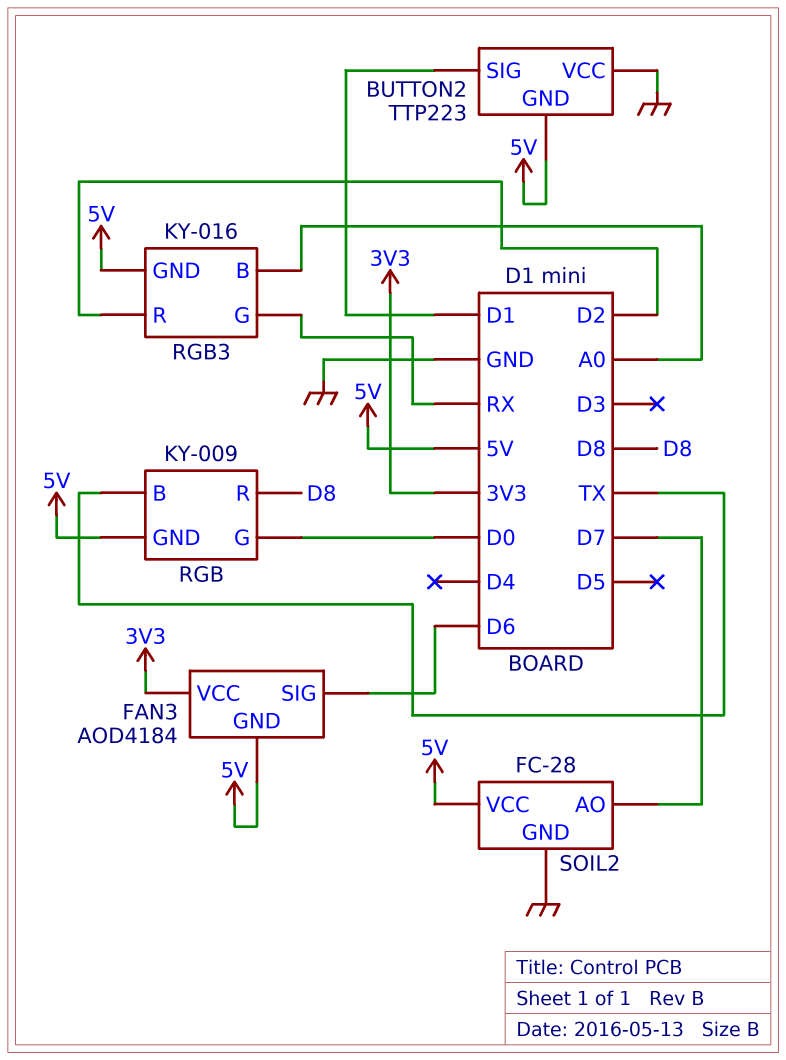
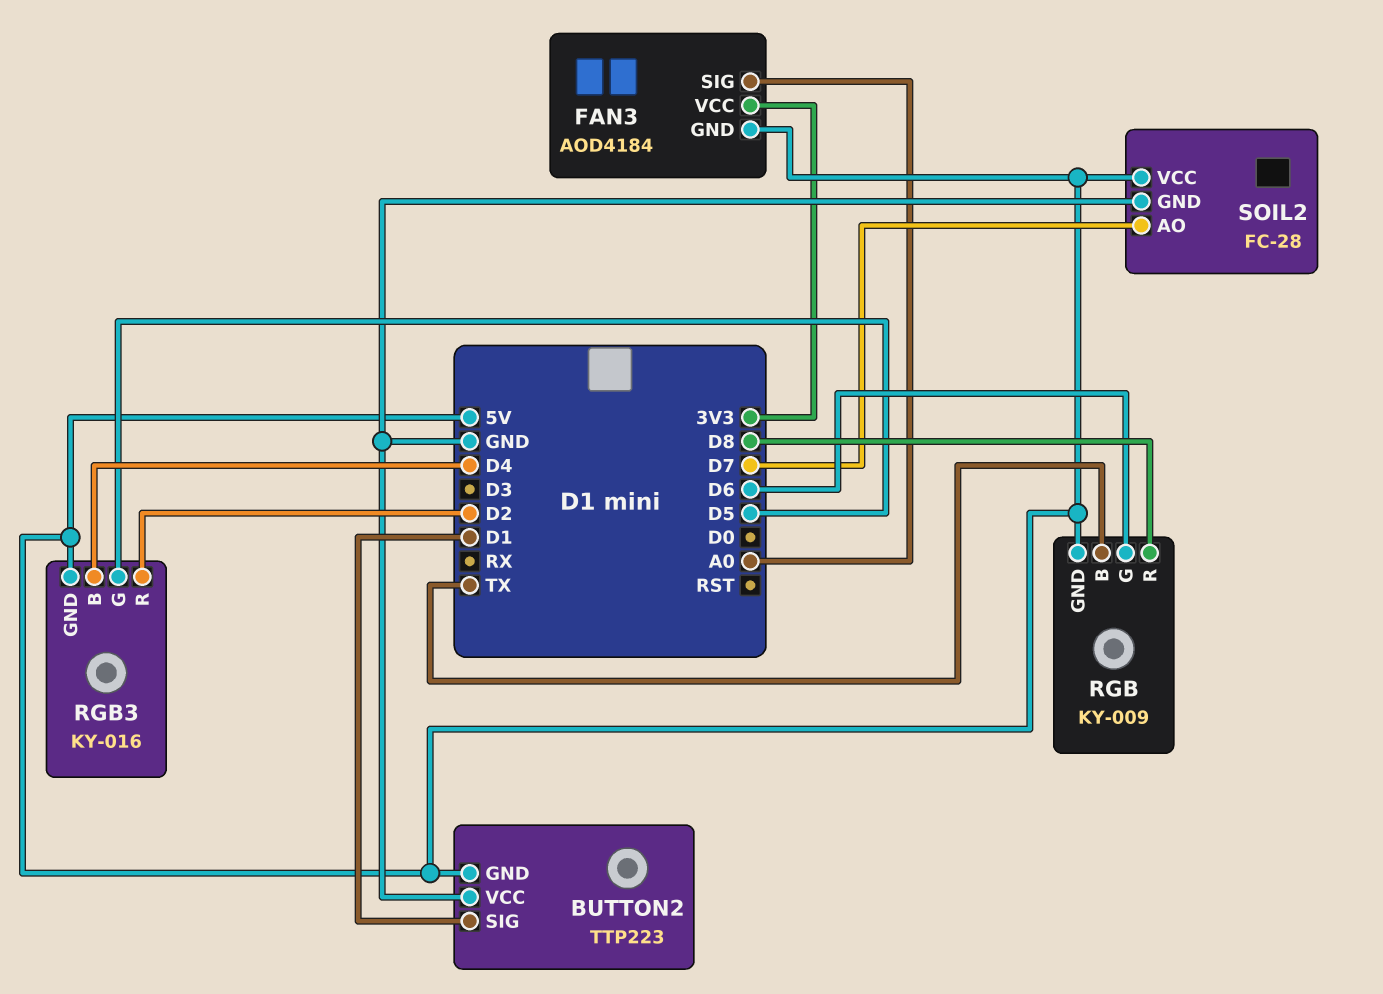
FAN3 pin SIG: D6 -> A0
RGB pin G: D0 -> D6
RGB3 pin B: A0 -> D4
RGB3 pin G: RX -> D5

